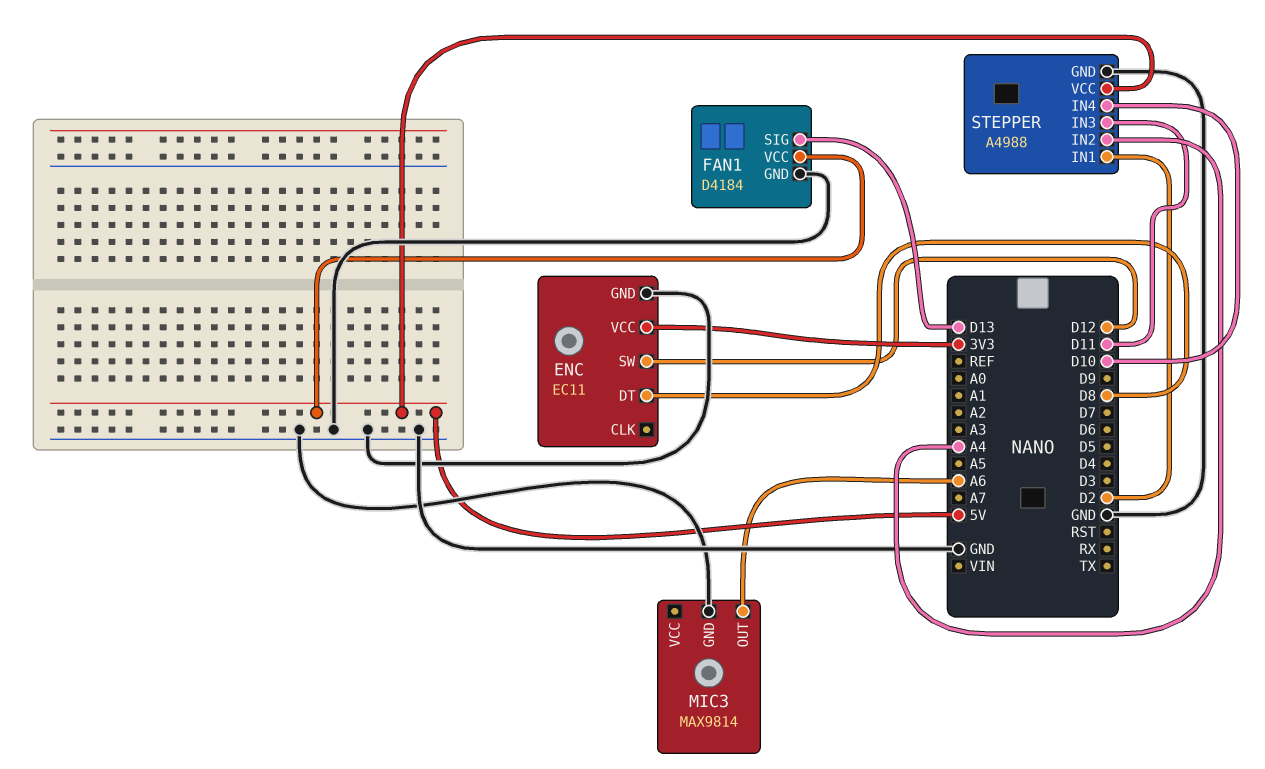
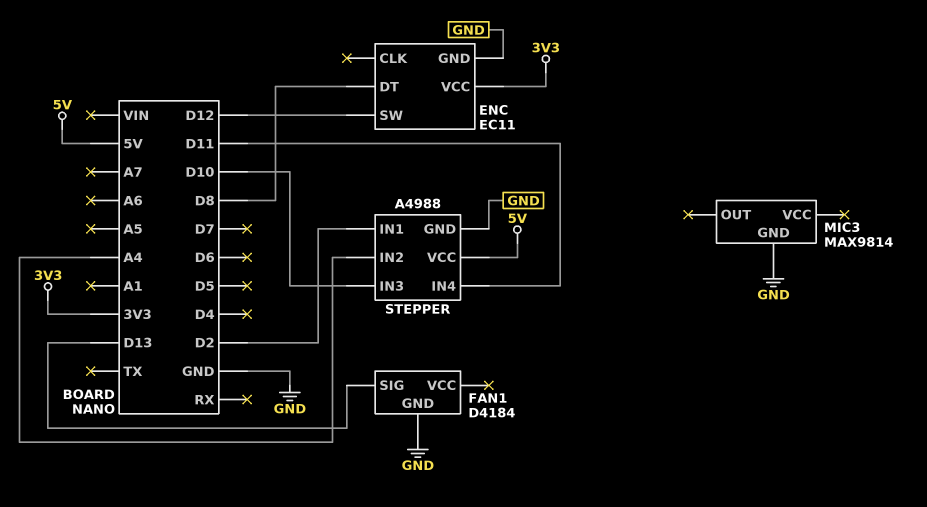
FAN1 pin VCC: 5V -> none
MIC3 pin OUT: A6 -> none
STEPPER pin IN3: D11 -> D10
STEPPER pin IN4: D10 -> D11

